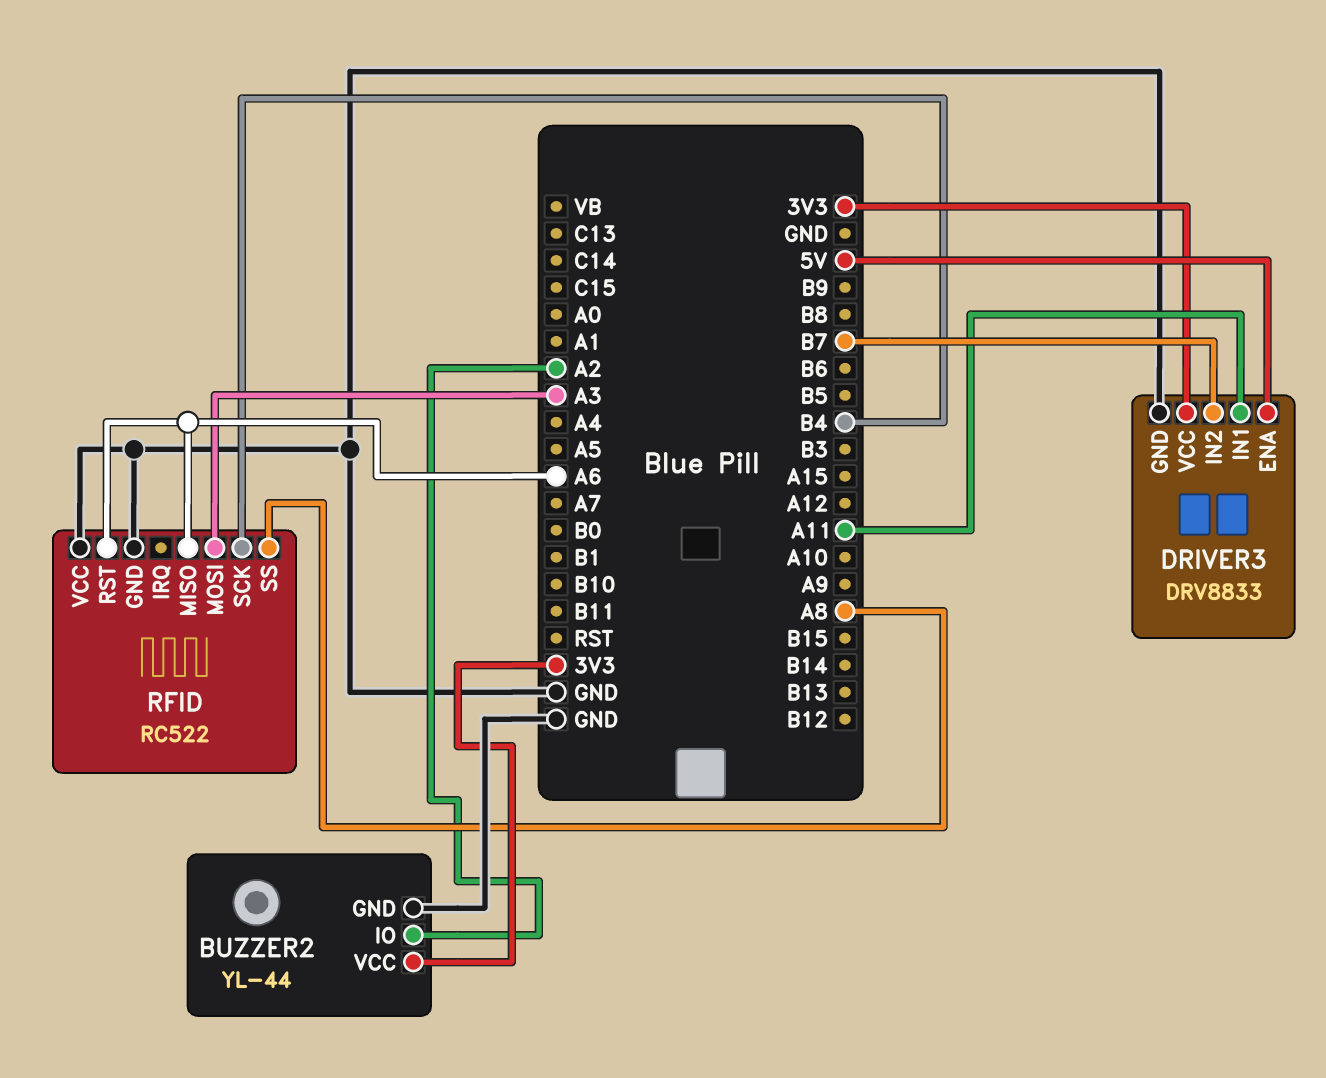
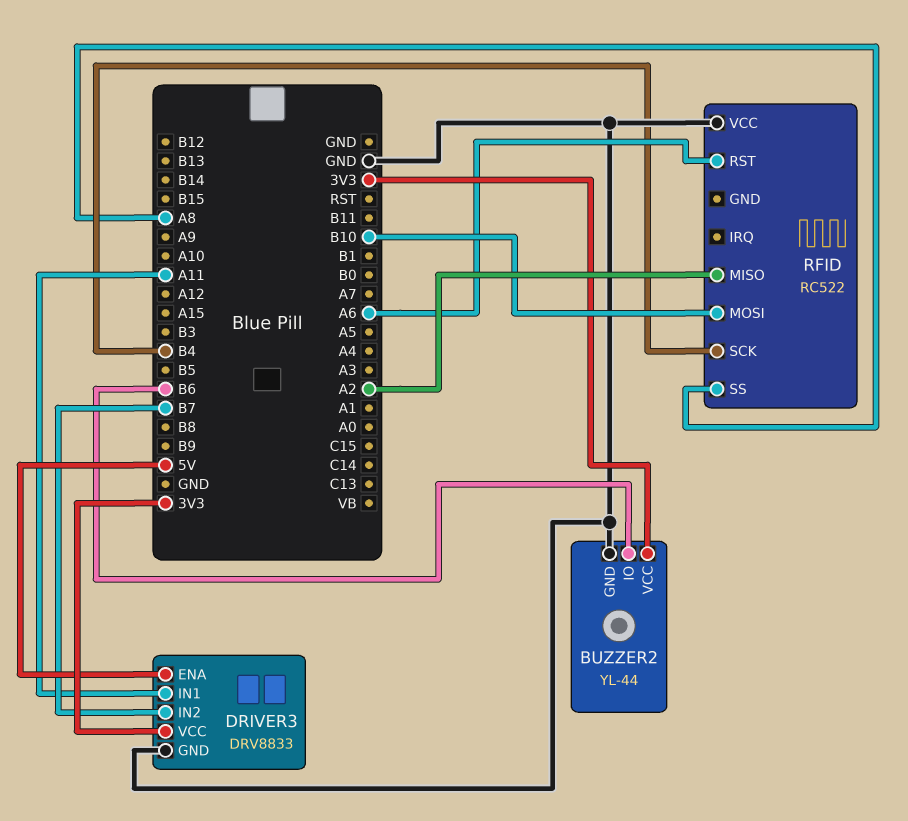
BUZZER2 pin IO: A2 -> B6
RFID pin GND: GND -> none
RFID pin MISO: A6 -> A2
RFID pin MOSI: A3 -> B10

